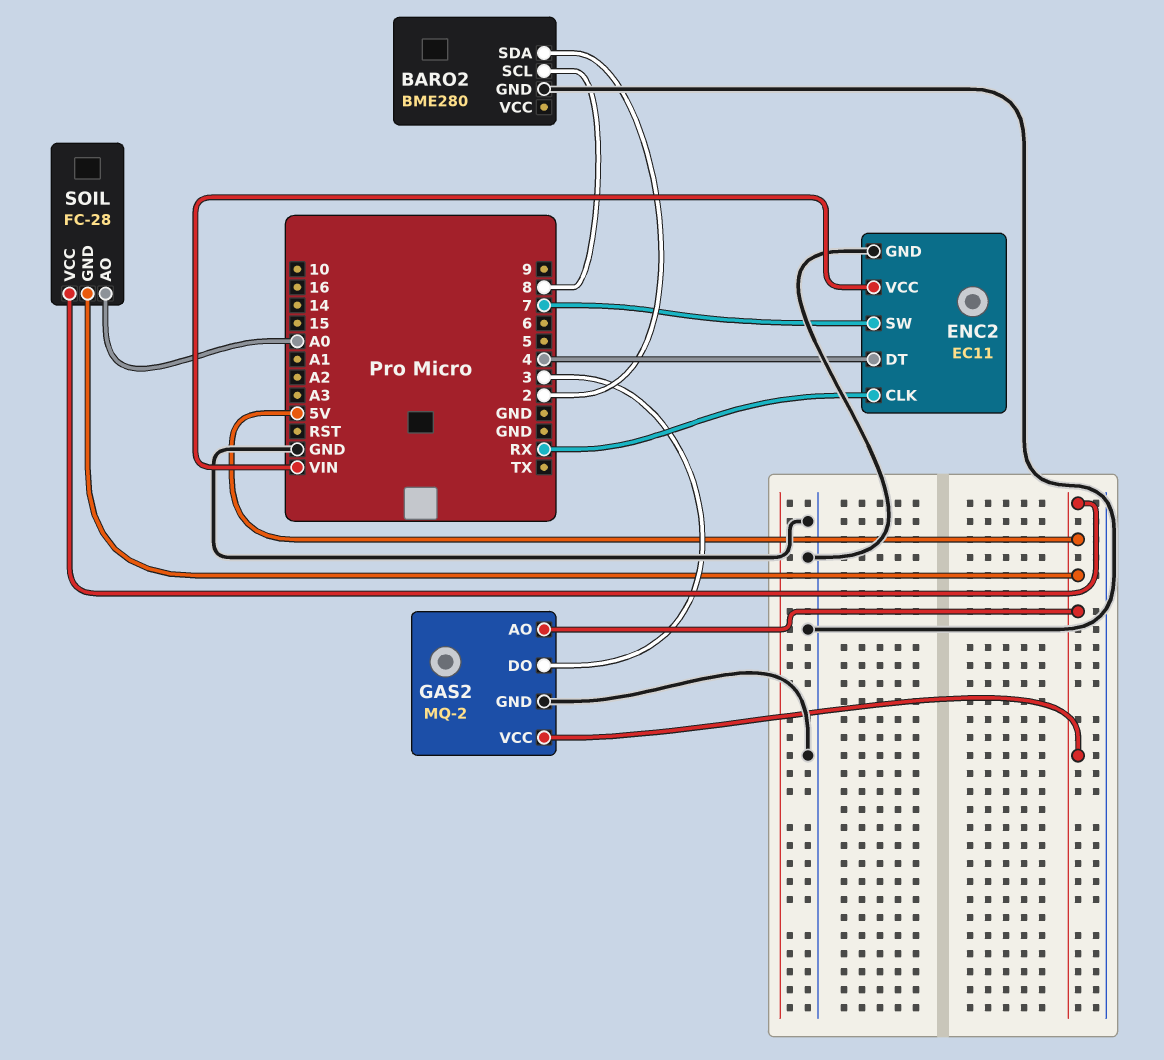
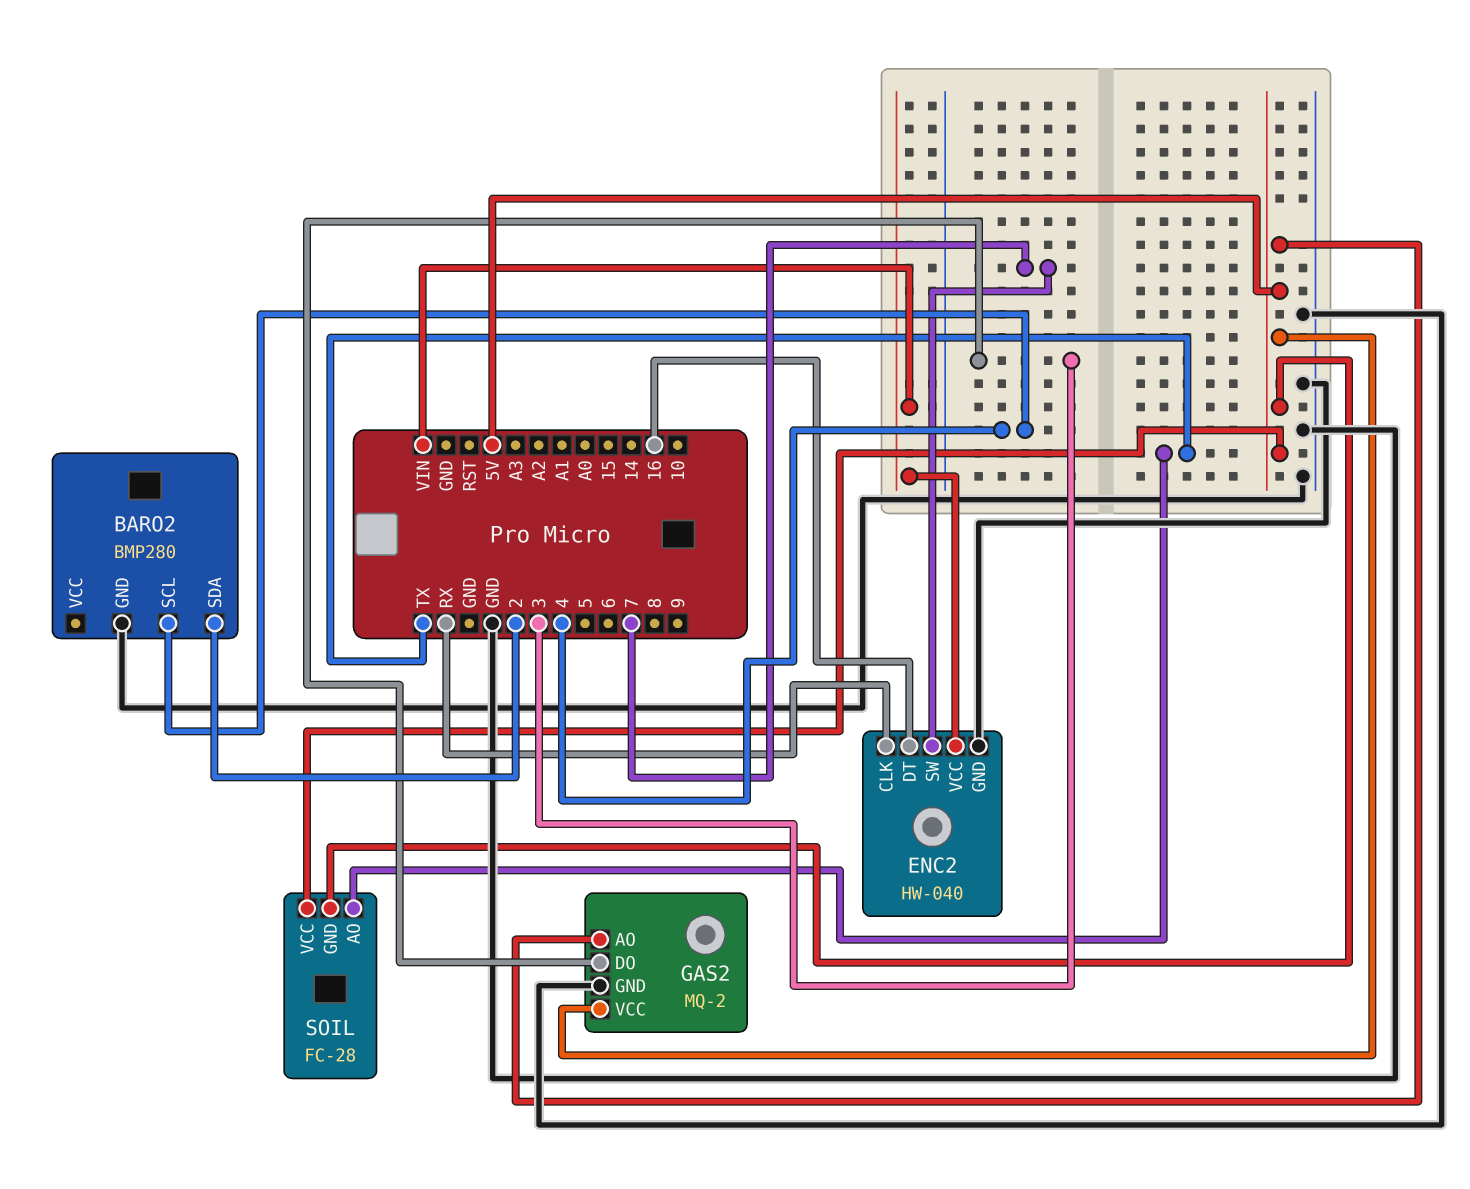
BARO2: BME280 -> BMP280
BARO2 pin SCL: 8 -> 4
ENC2: EC11 -> HW-040
ENC2 pin DT: 4 -> 16
SOIL pin AO: A0 -> TX

